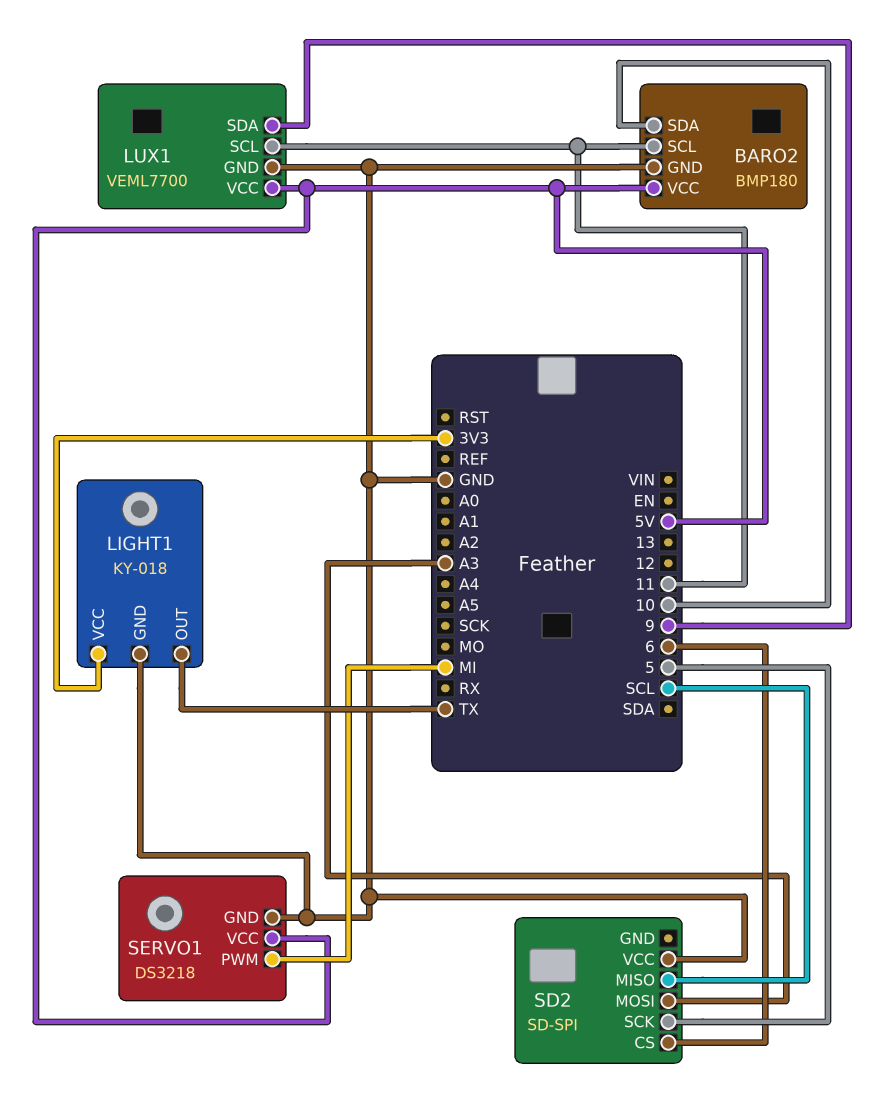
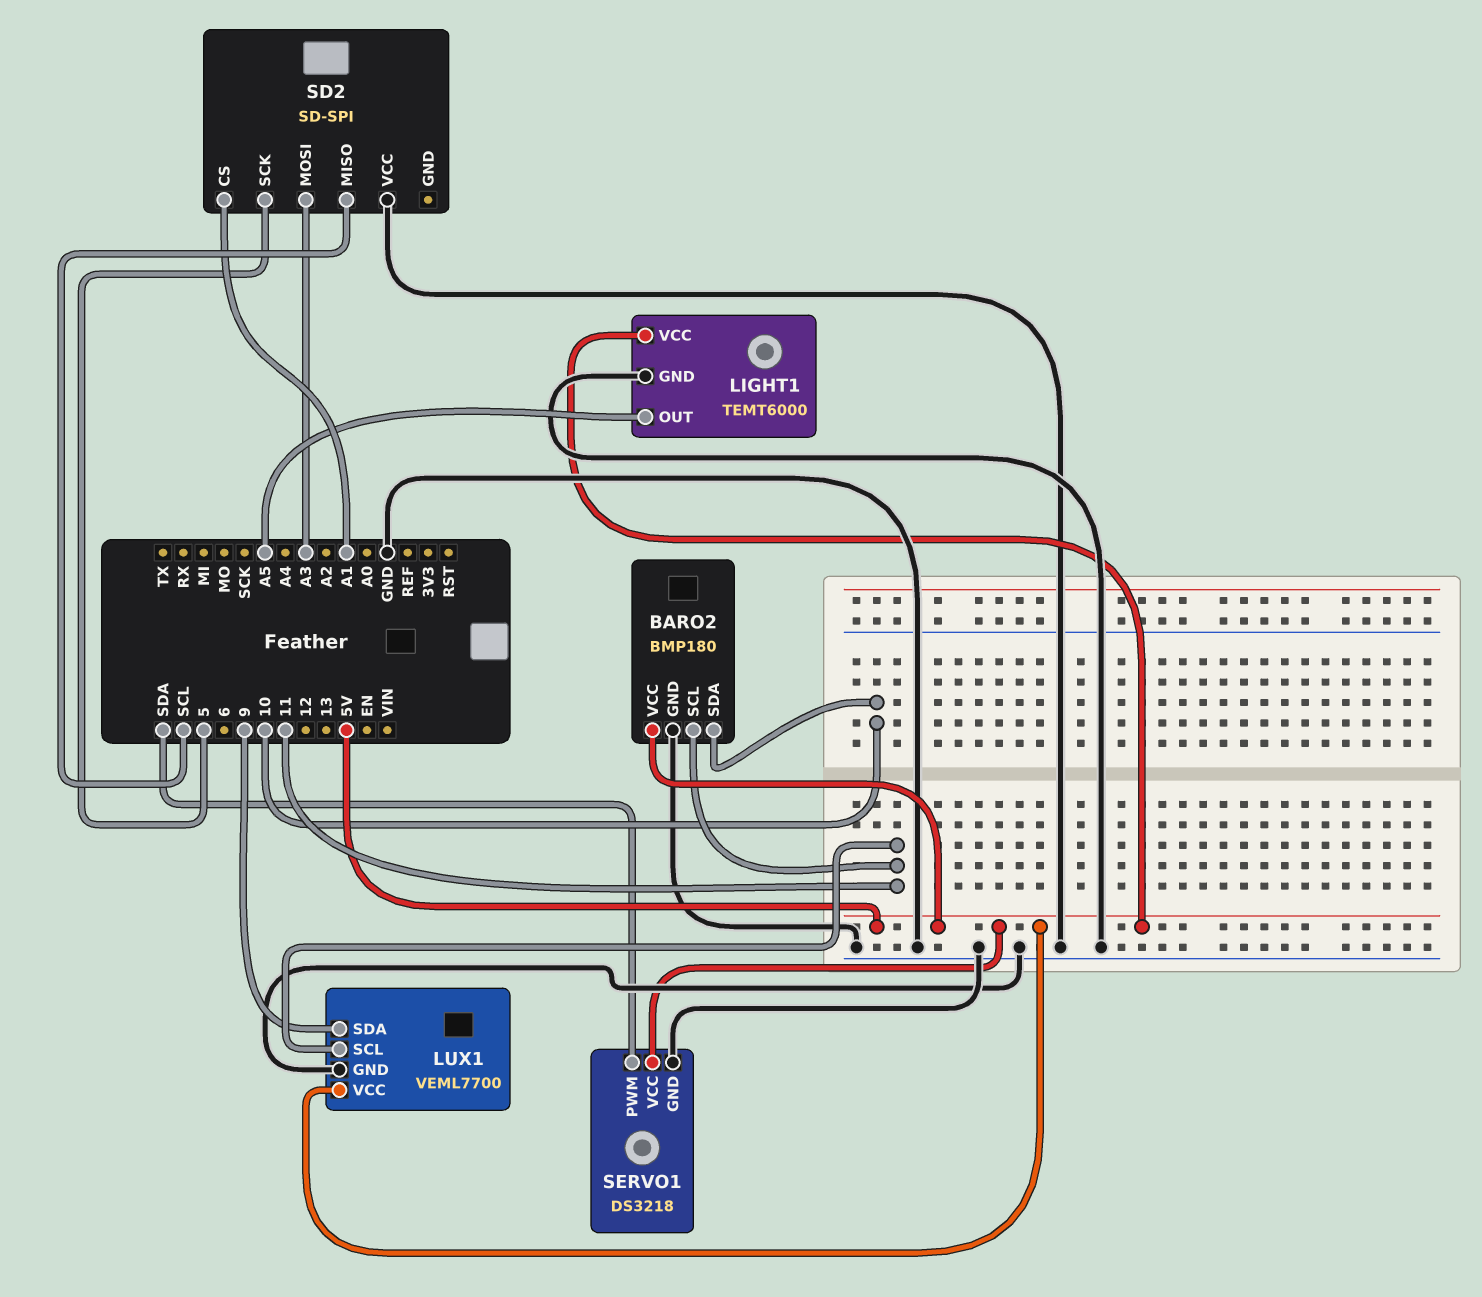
LIGHT1: KY-018 -> TEMT6000
LIGHT1 pin OUT: TX -> A5
LIGHT1 pin VCC: 3V3 -> 5V
SD2 pin CS: 6 -> A1
SERVO1 pin PWM: MI -> SDA

